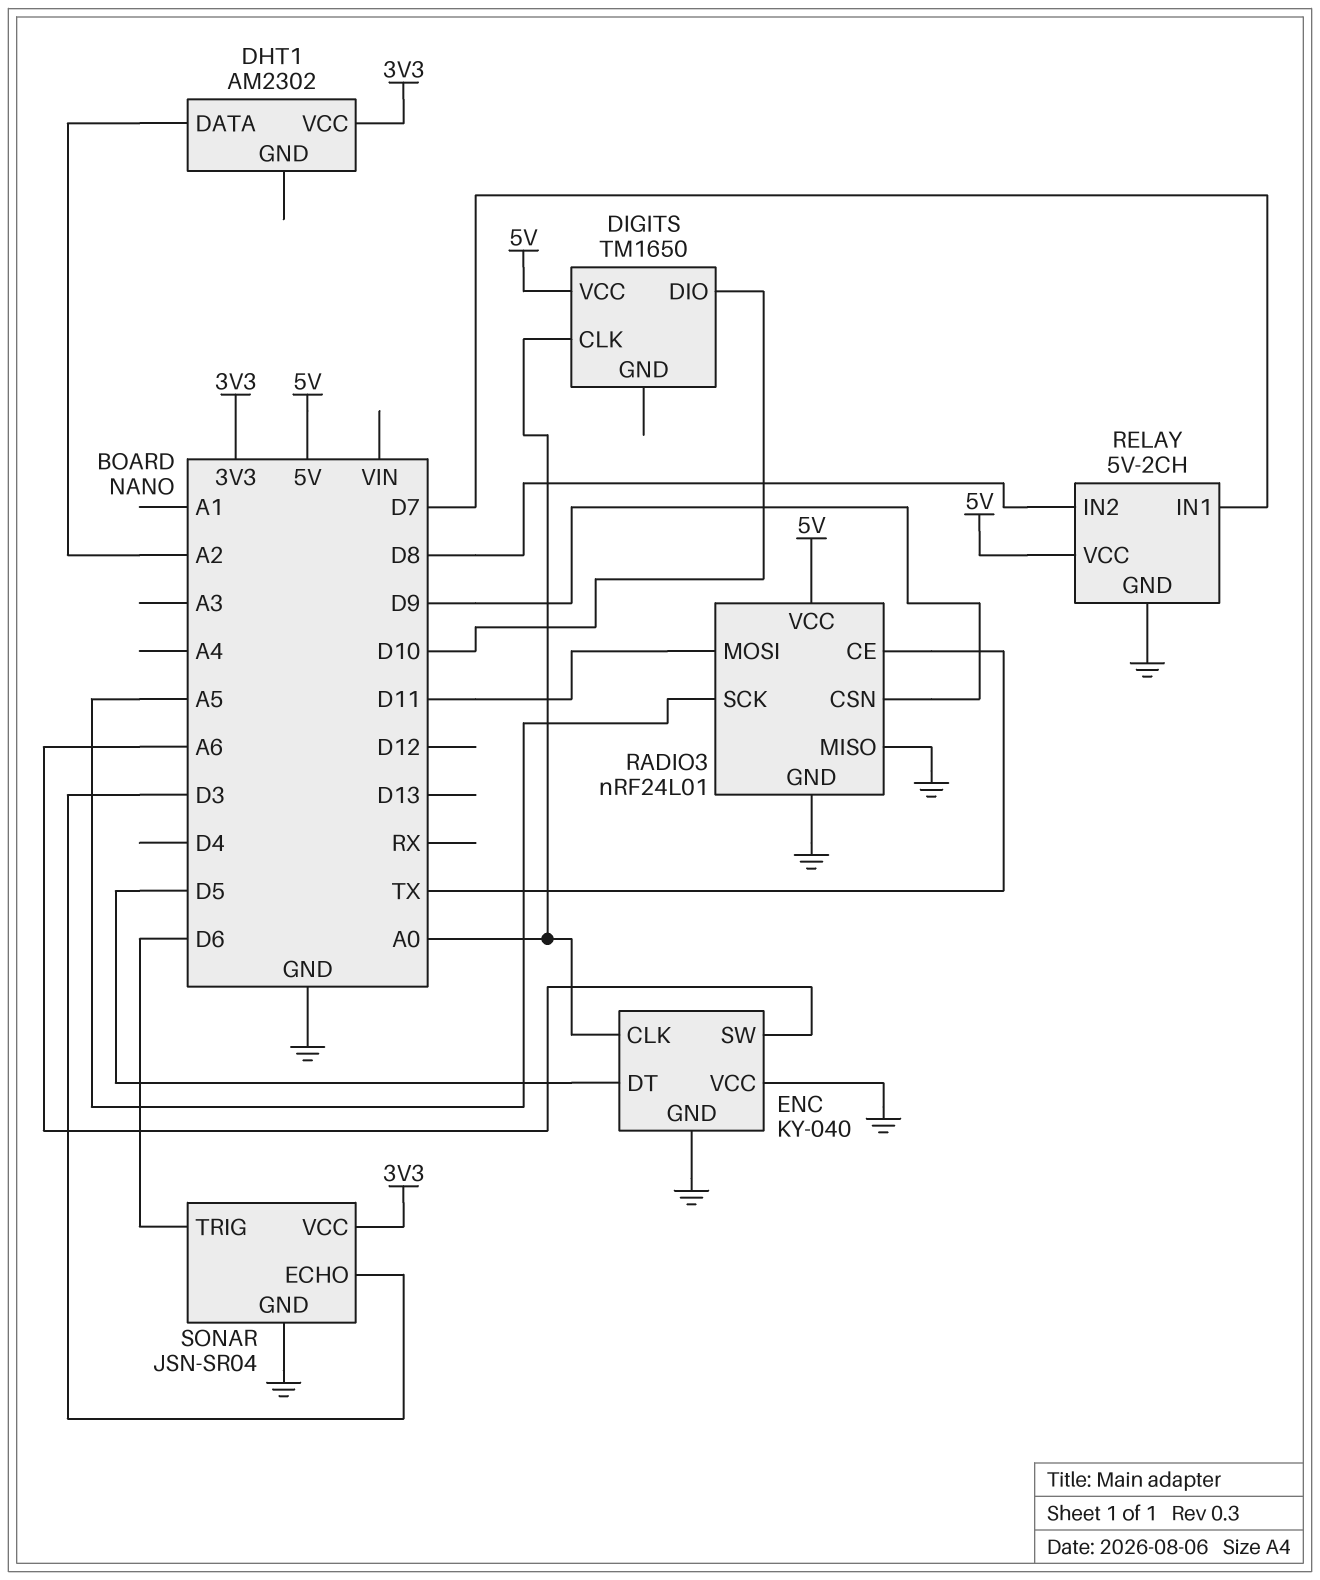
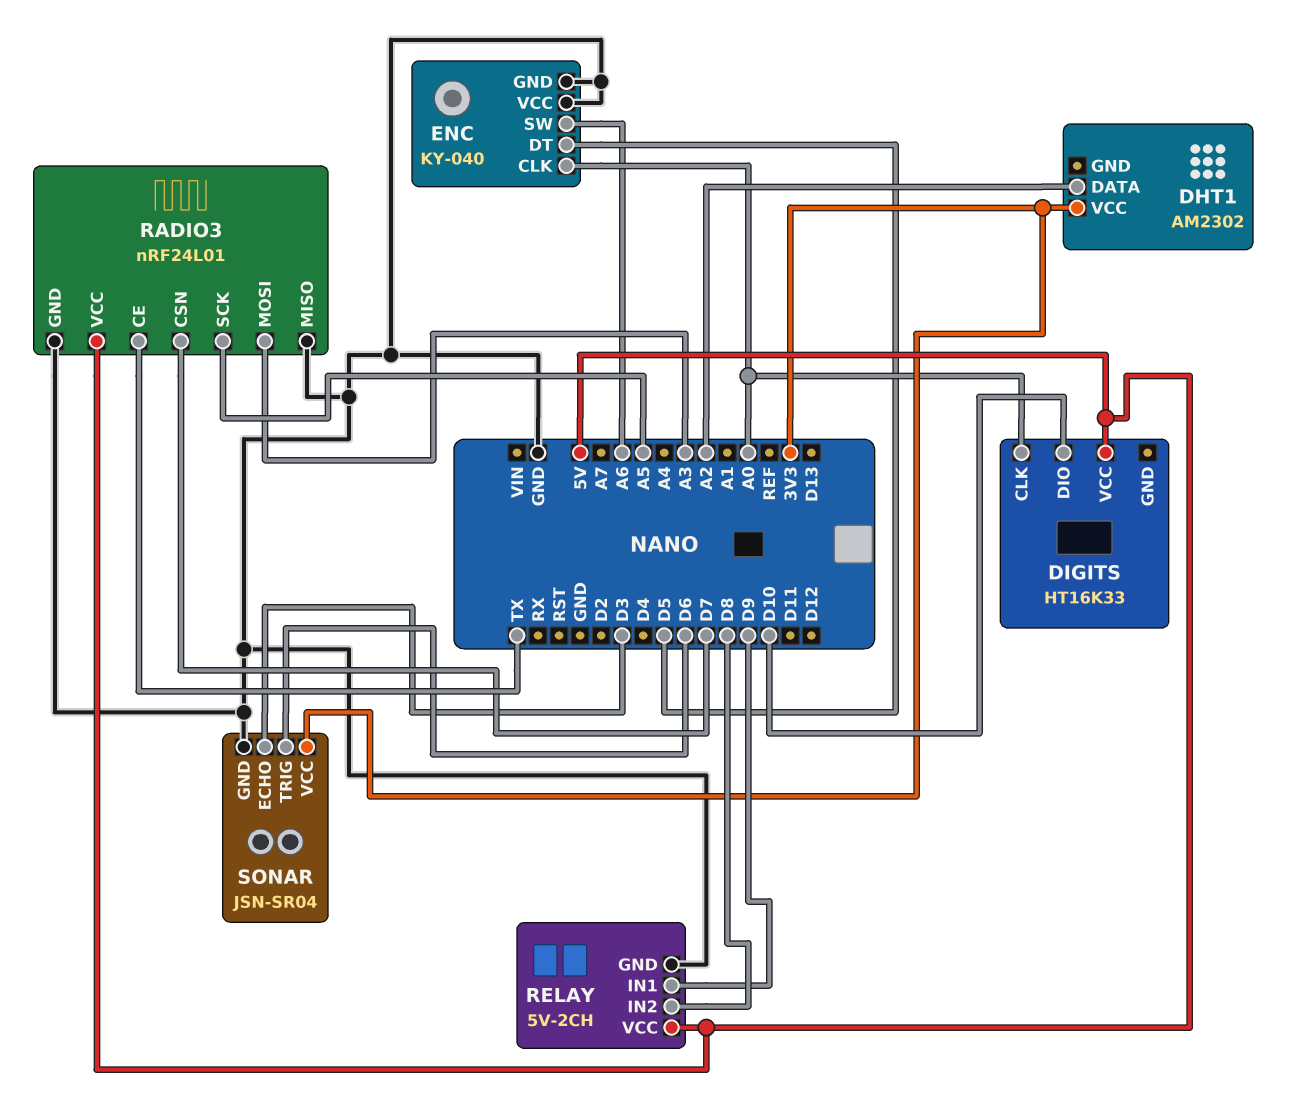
DIGITS: TM1650 -> HT16K33
RADIO3 pin CSN: D9 -> D7
RADIO3 pin MOSI: D11 -> A3
RELAY pin IN1: D7 -> D9

